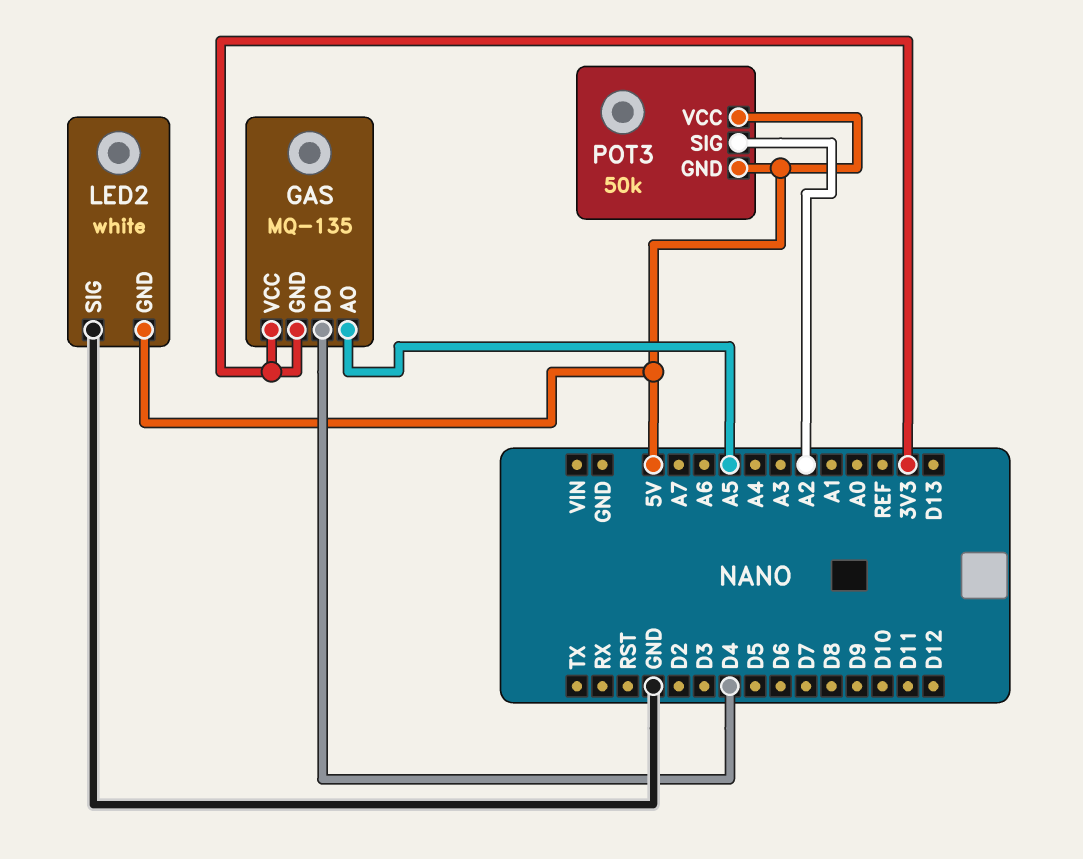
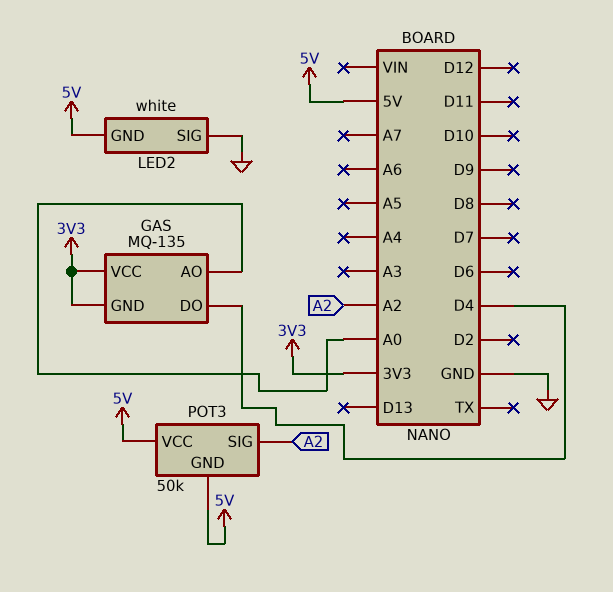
GAS pin AO: A5 -> A0

